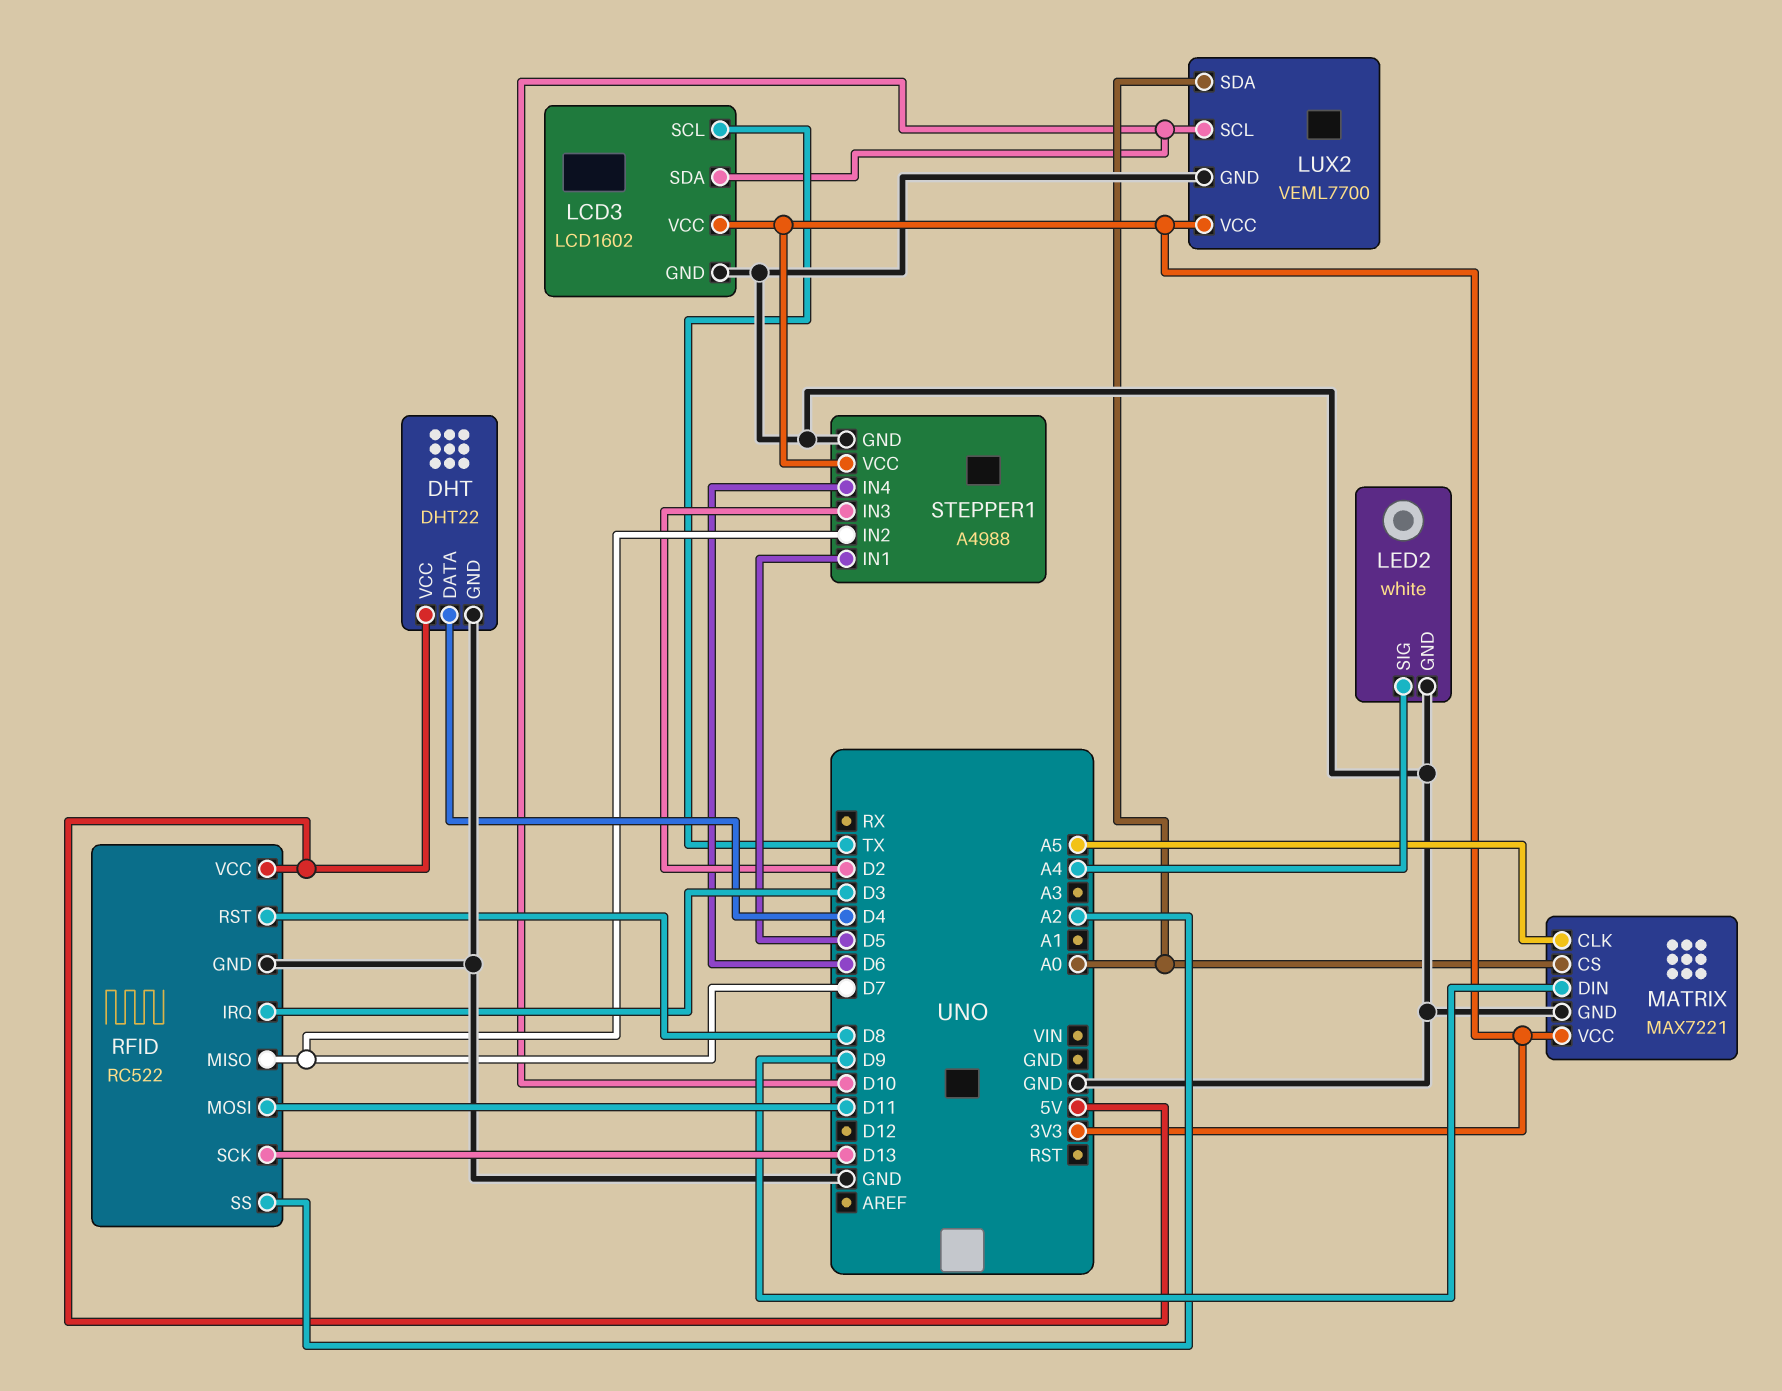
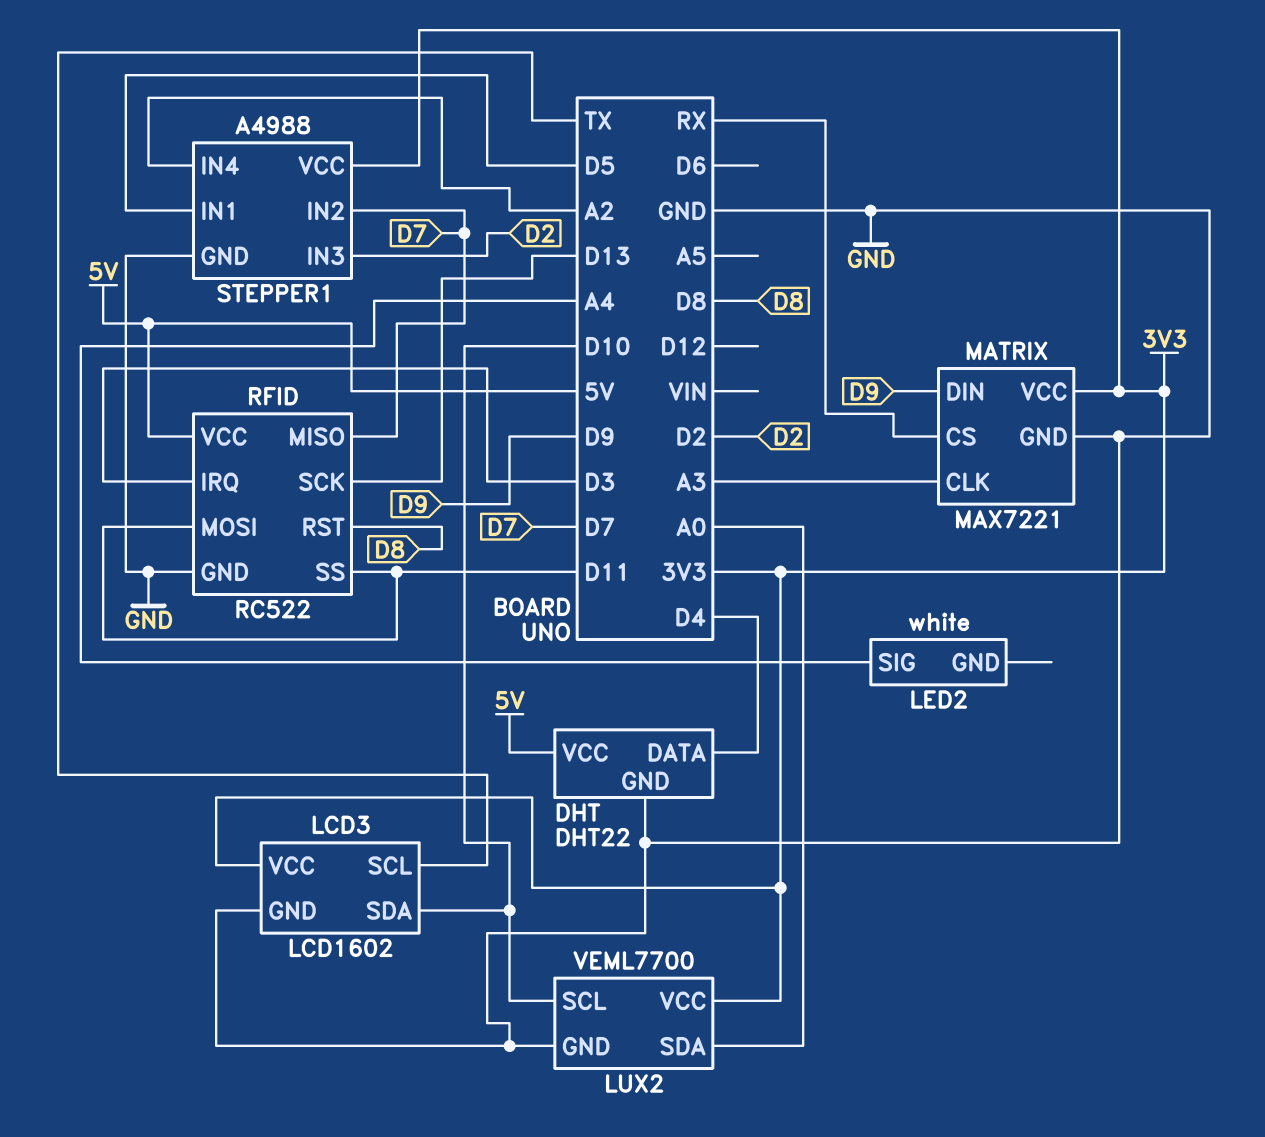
LED2 pin GND: GND -> none
MATRIX pin CLK: A5 -> A3
MATRIX pin CS: A0 -> RX
RFID pin SS: A2 -> D11
STEPPER1 pin IN4: D6 -> A2

